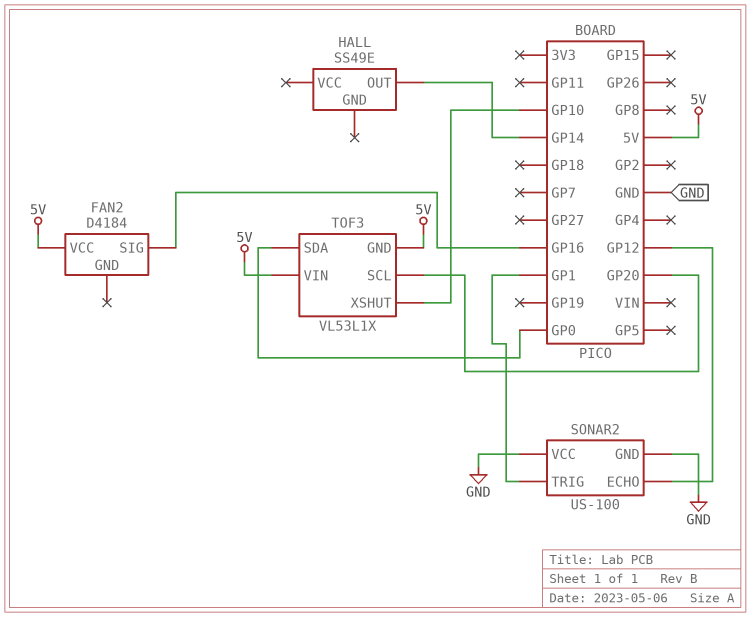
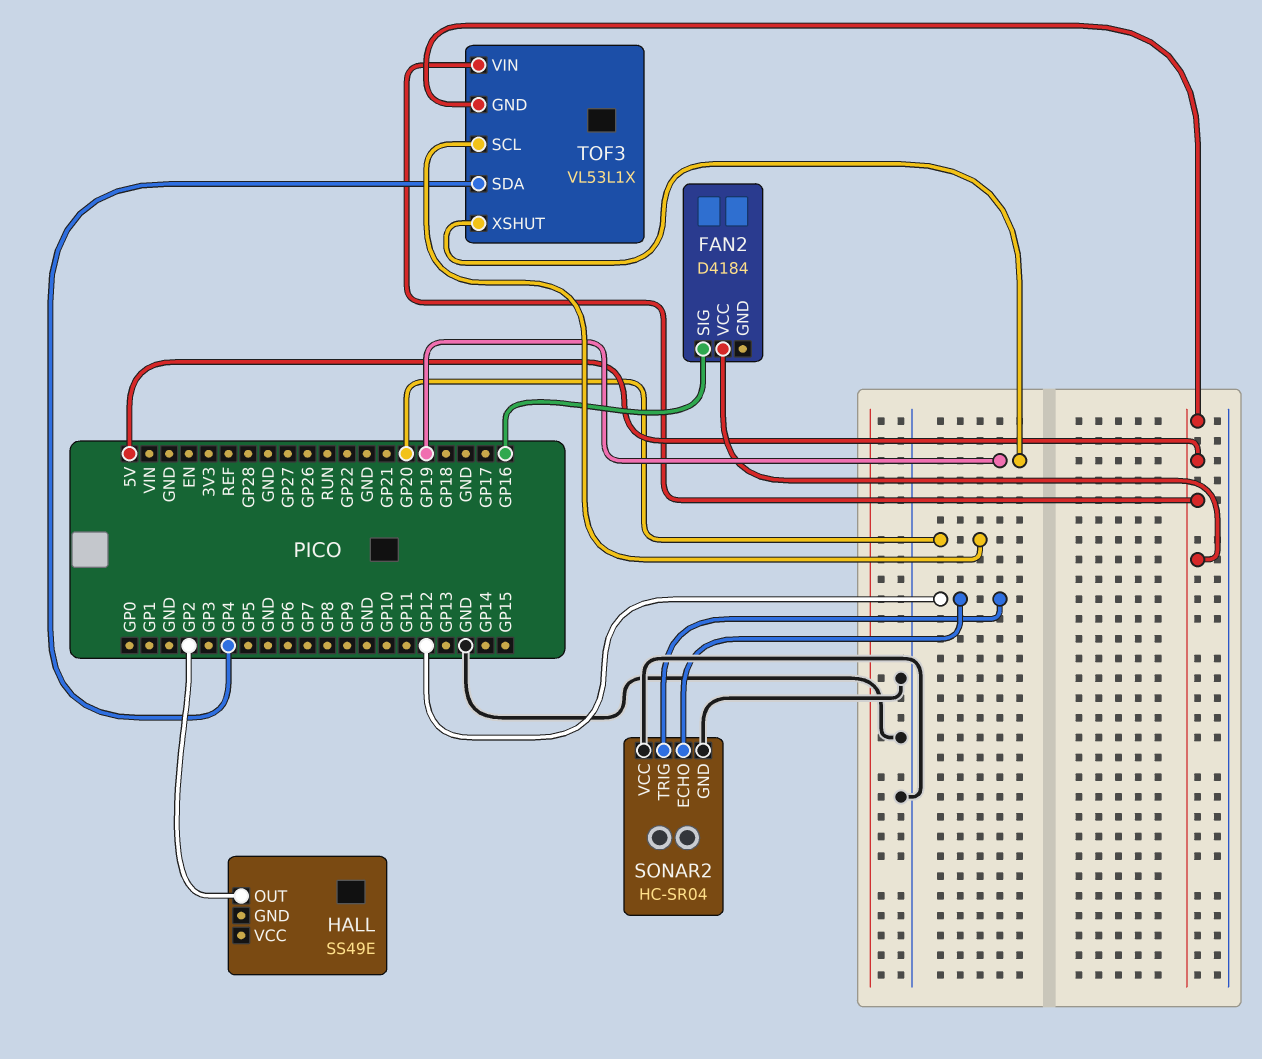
HALL pin OUT: GP14 -> GP2
SONAR2: US-100 -> HC-SR04
SONAR2 pin TRIG: GP1 -> GP12
TOF3 pin SDA: GP0 -> GP4
TOF3 pin XSHUT: GP10 -> GP19

